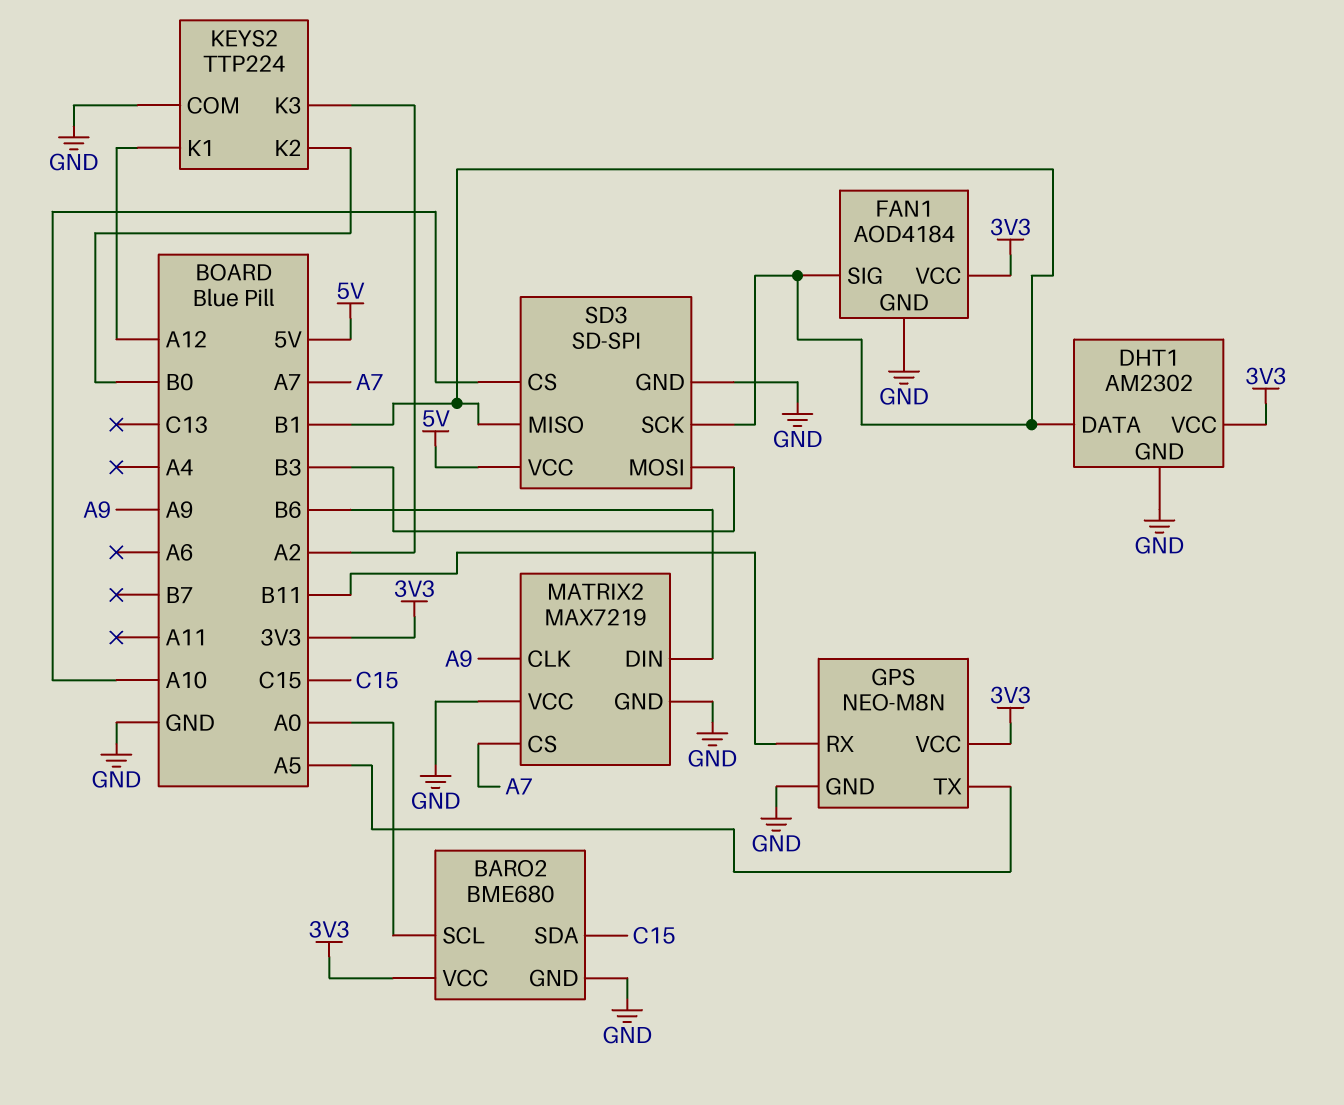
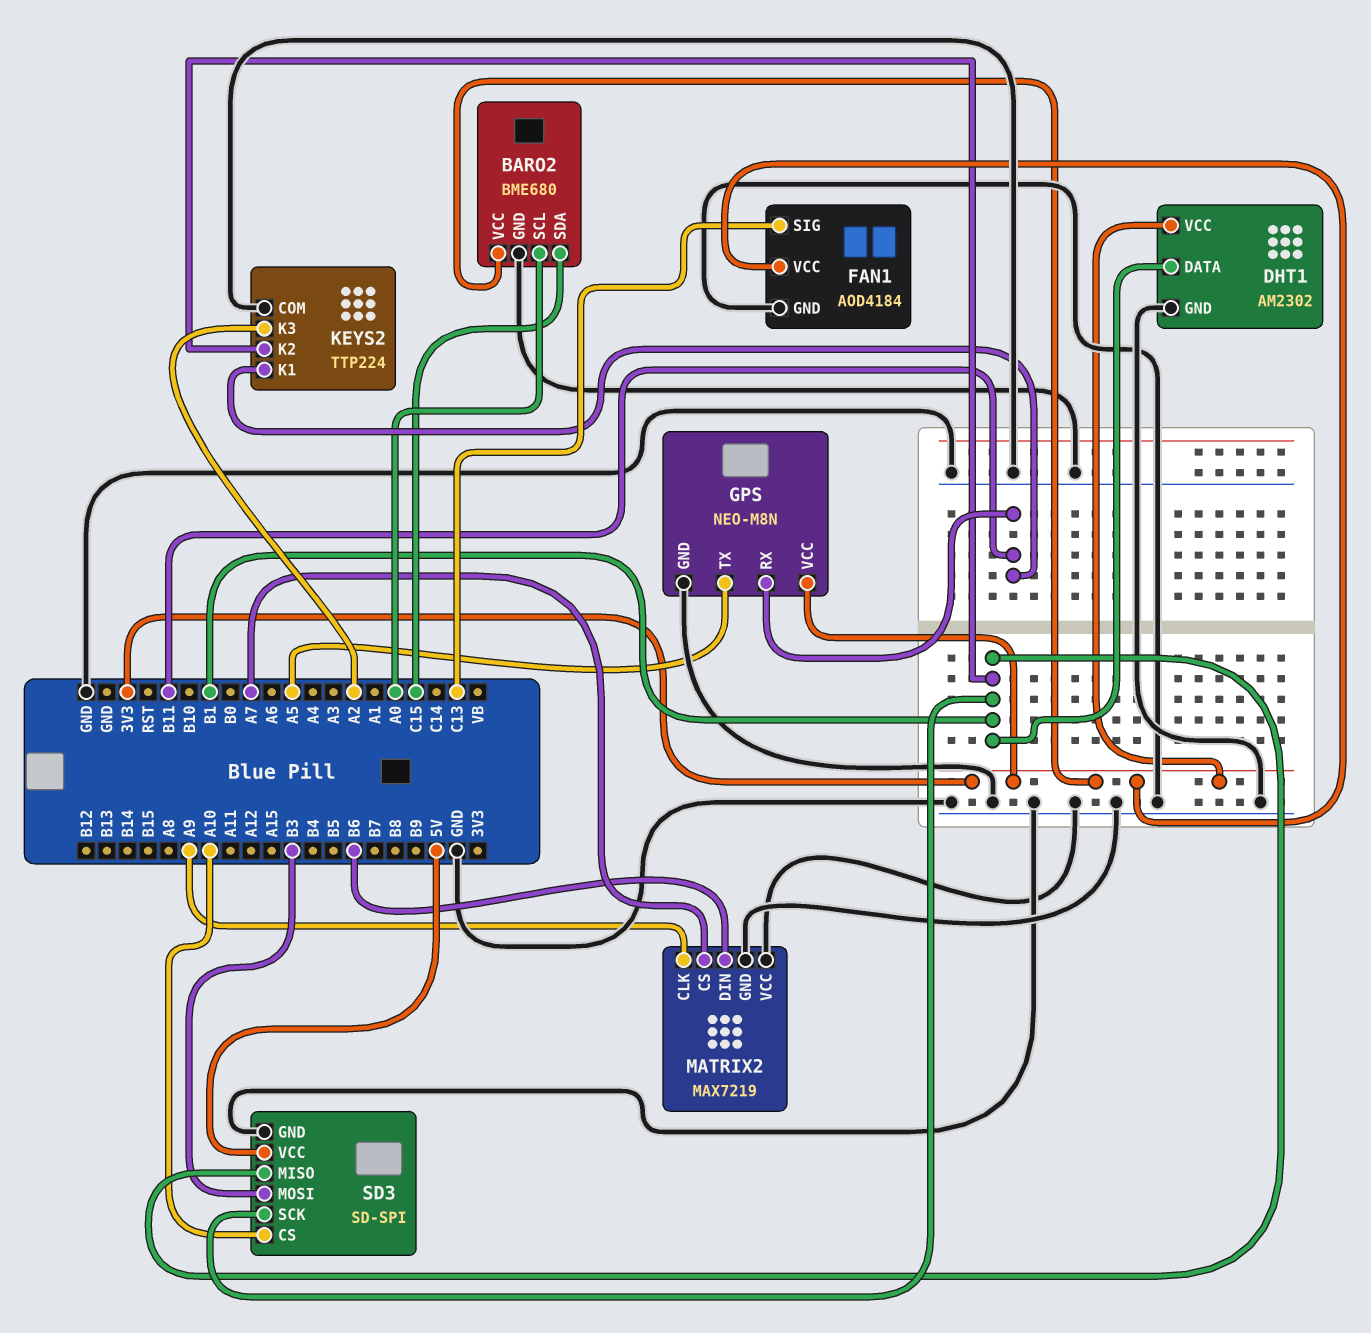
FAN1 pin SIG: B1 -> C13
KEYS2 pin K1: A12 -> B11
KEYS2 pin K2: B0 -> B1

